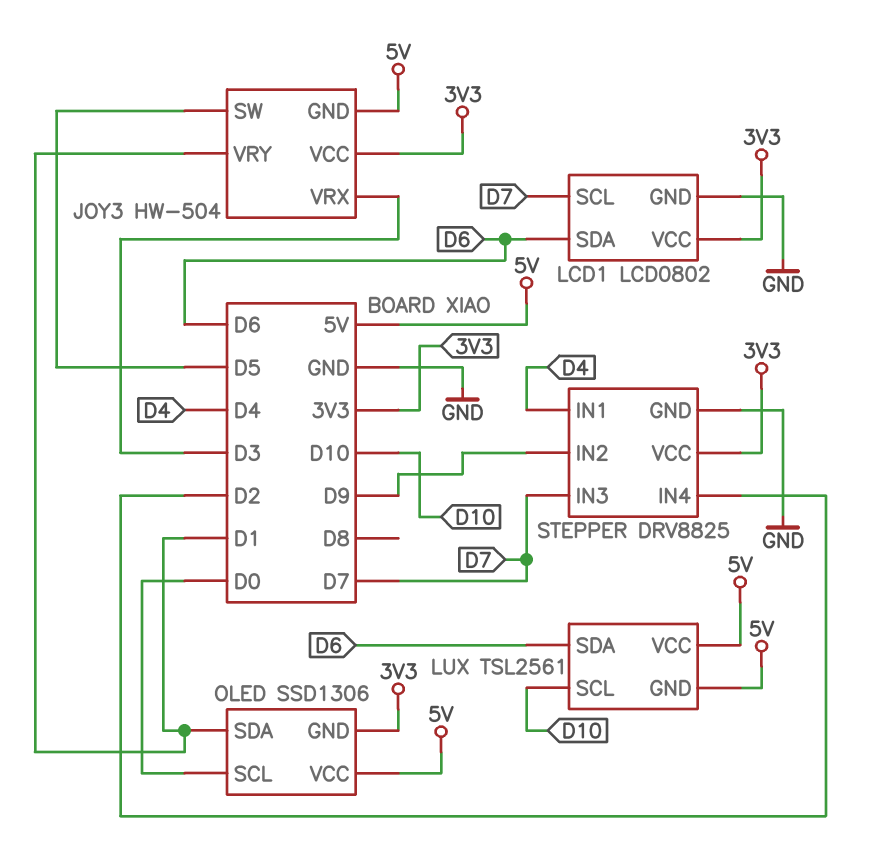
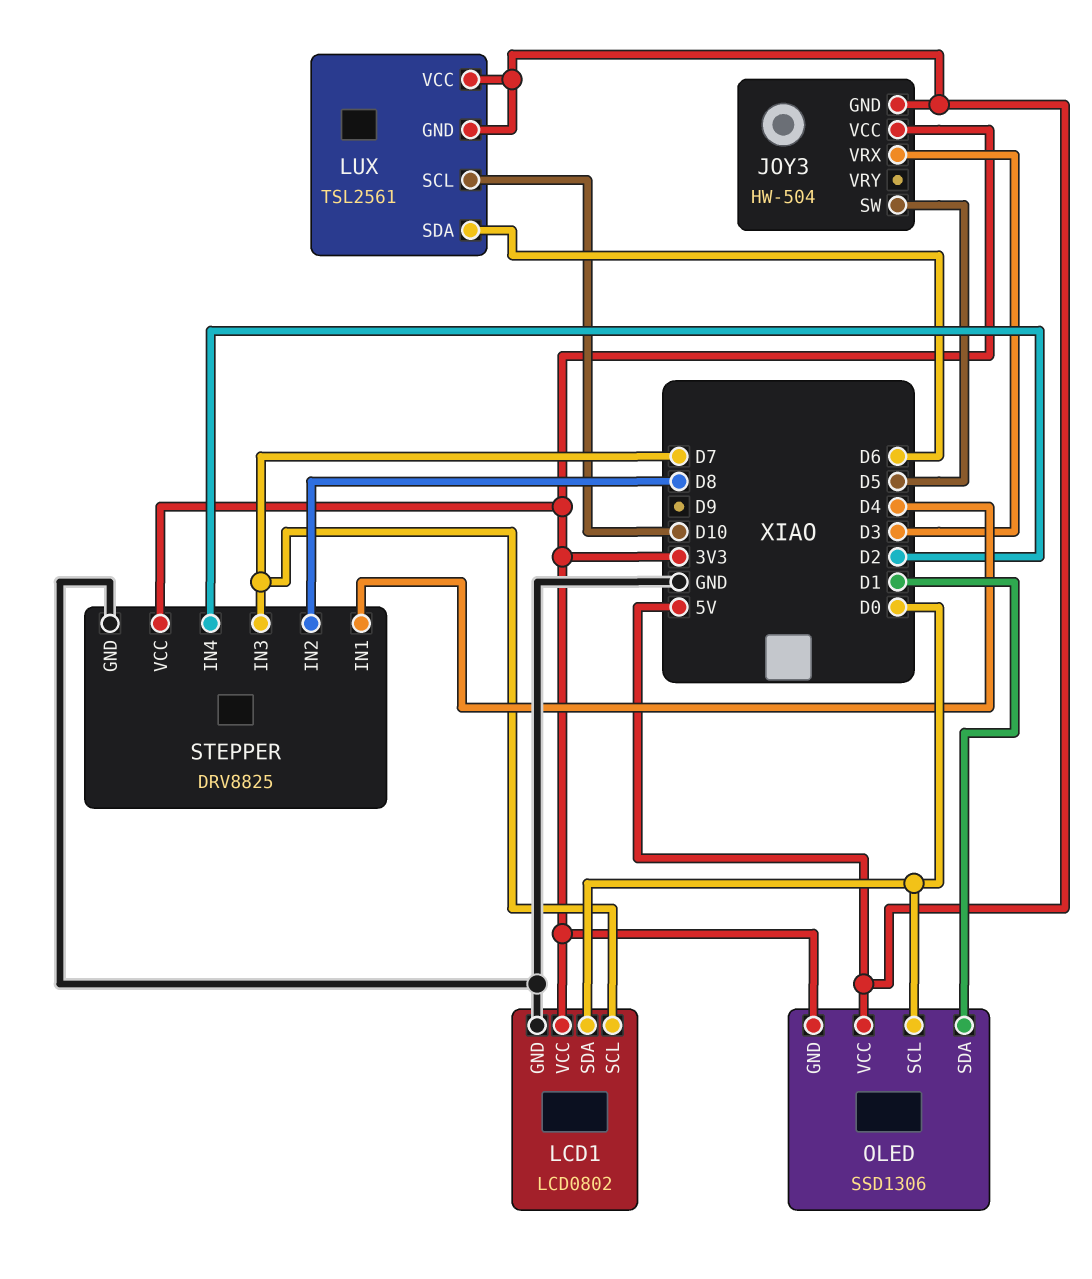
JOY3 pin VRY: D1 -> none
LCD1 pin SDA: D6 -> D0
STEPPER pin IN2: D9 -> D8

